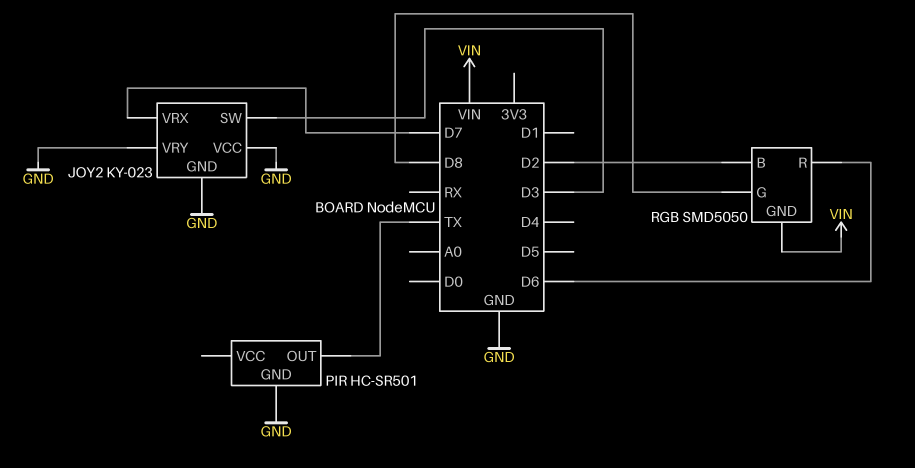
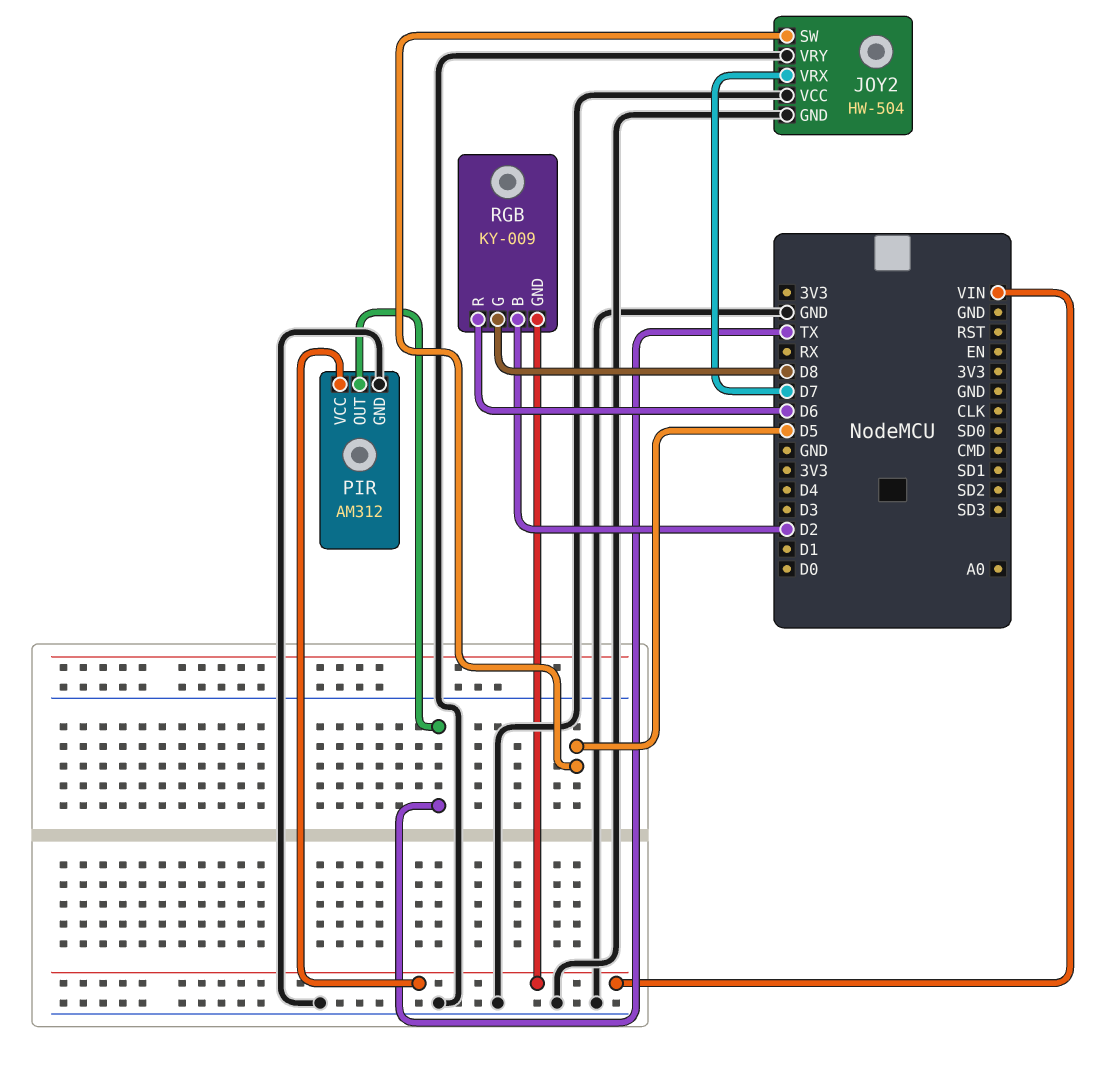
JOY2: KY-023 -> HW-504
JOY2 pin SW: D3 -> D5
PIR: HC-SR501 -> AM312
PIR pin VCC: none -> VIN
RGB: SMD5050 -> KY-009

